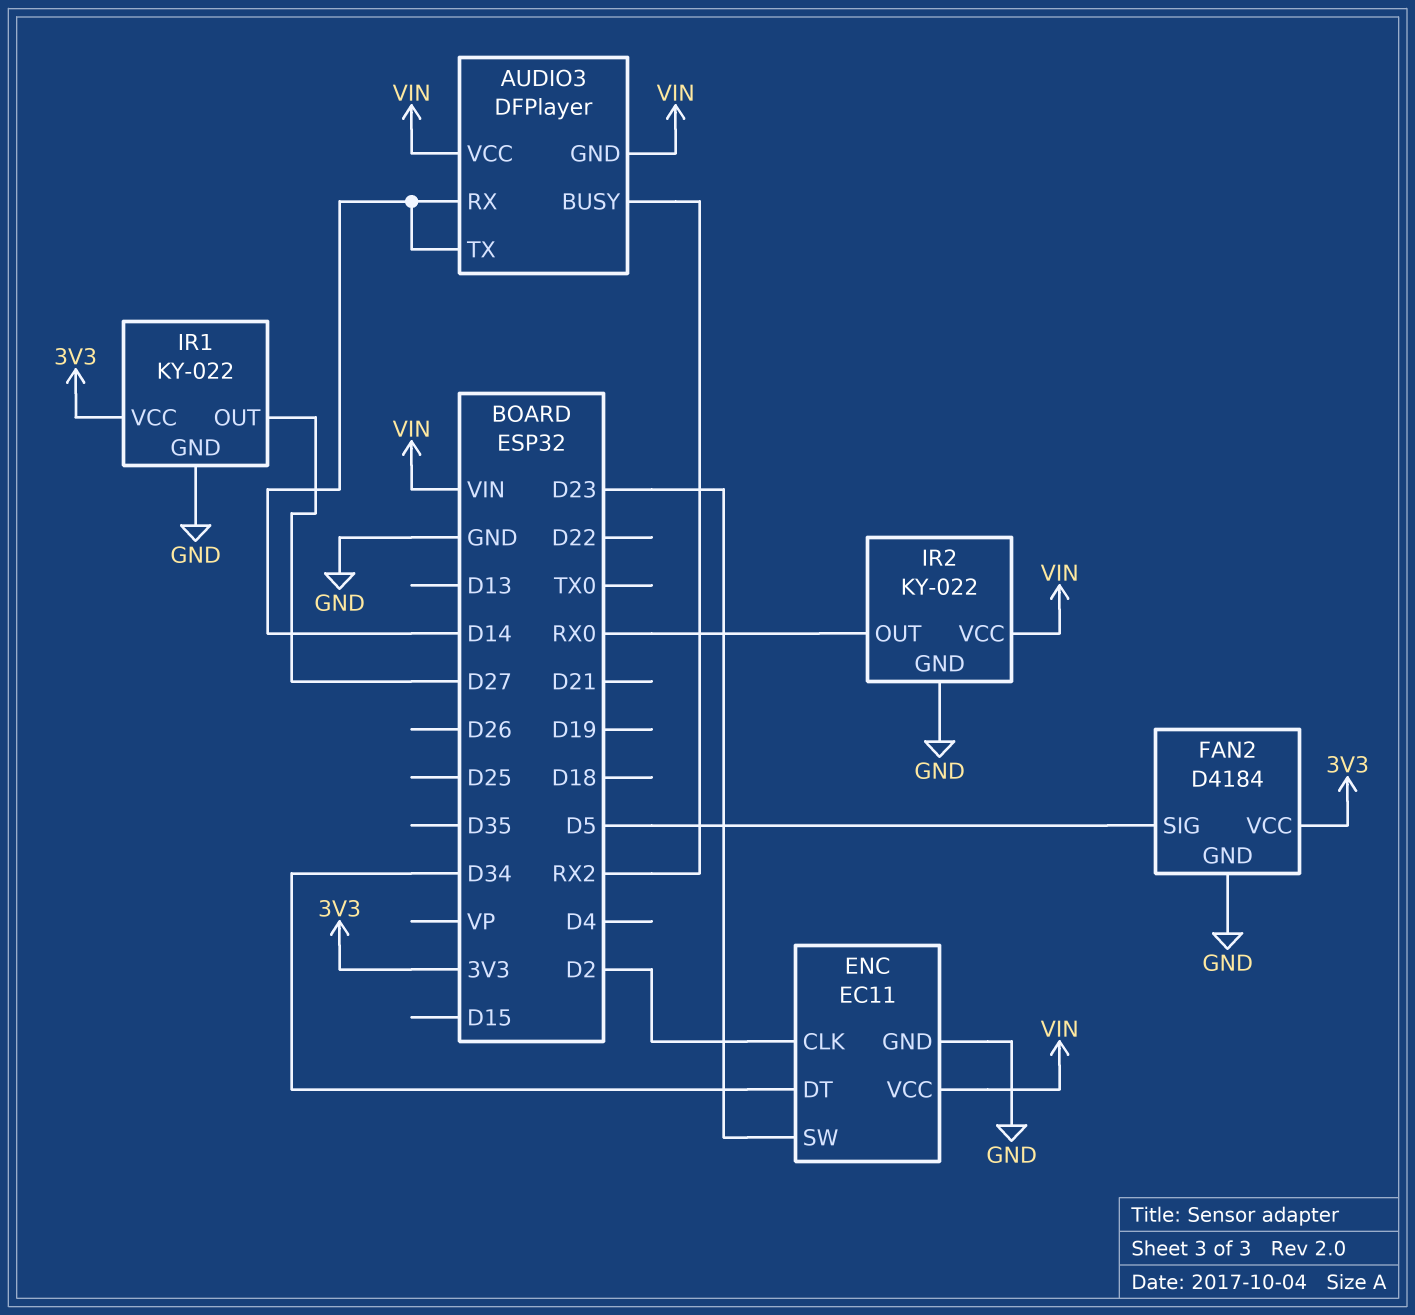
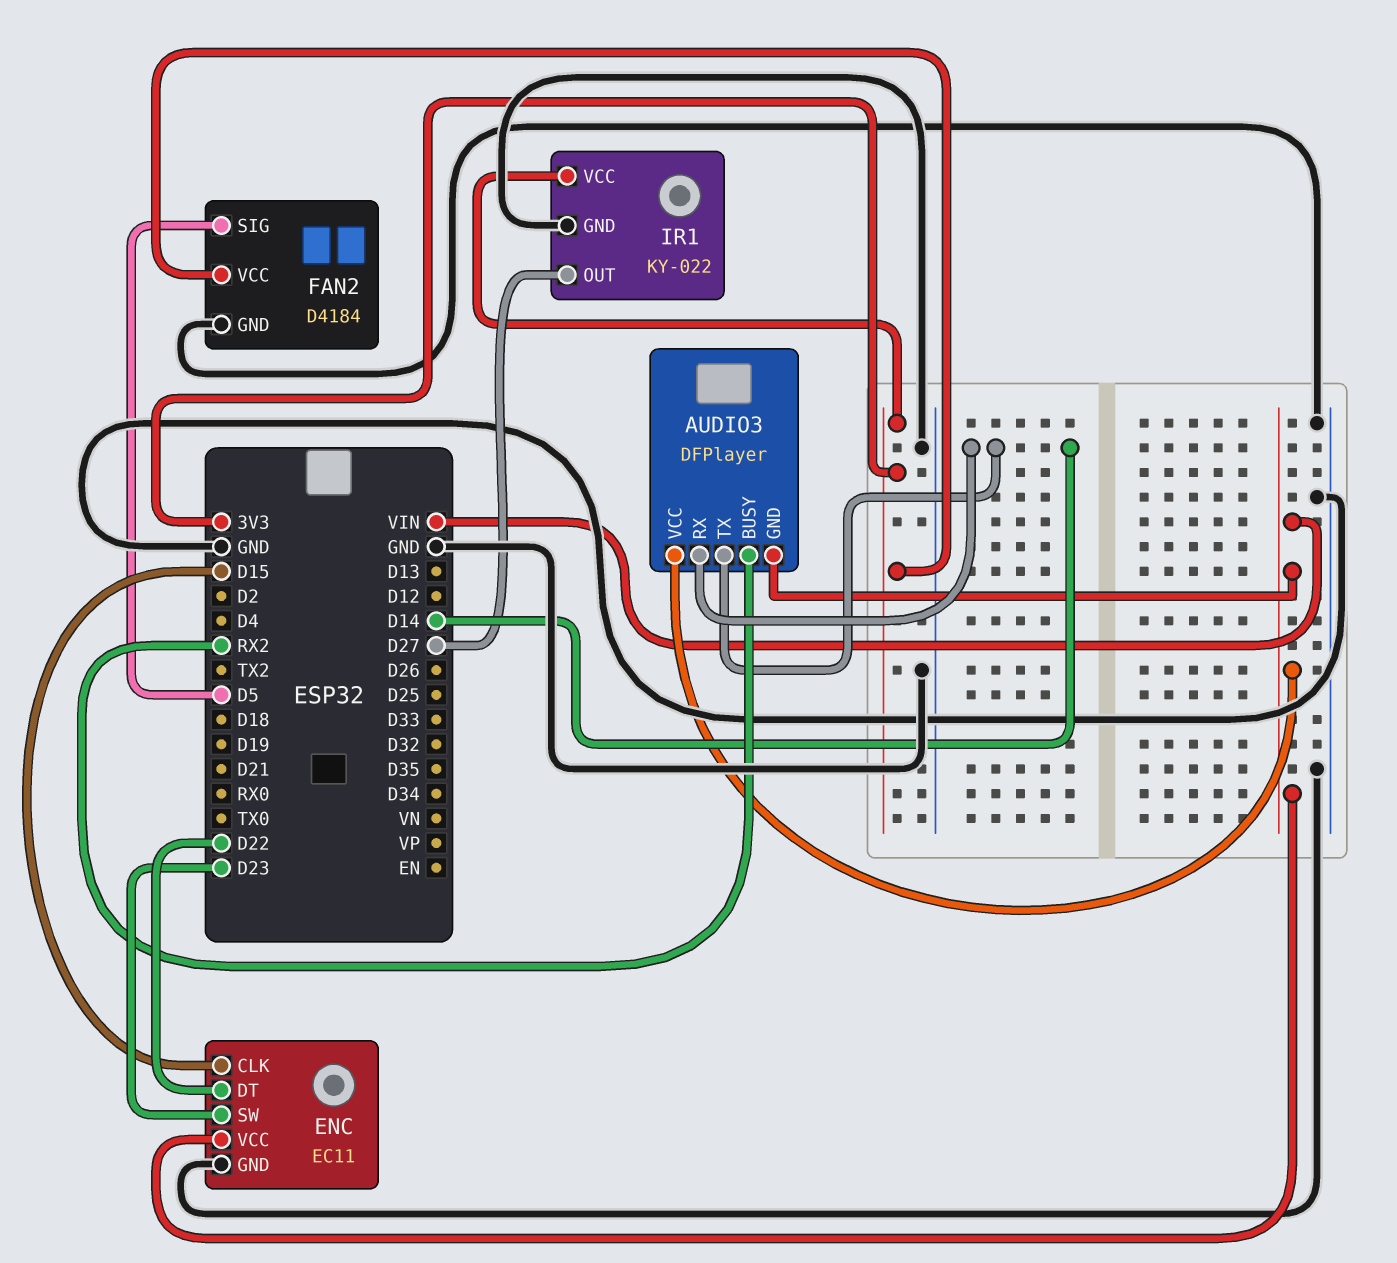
ENC pin CLK: D2 -> D15
ENC pin DT: D34 -> D22
IR2: KY-022 -> none
IR2 pin GND: GND -> none
IR2 pin OUT: RX0 -> none
IR2 pin VCC: VIN -> none

